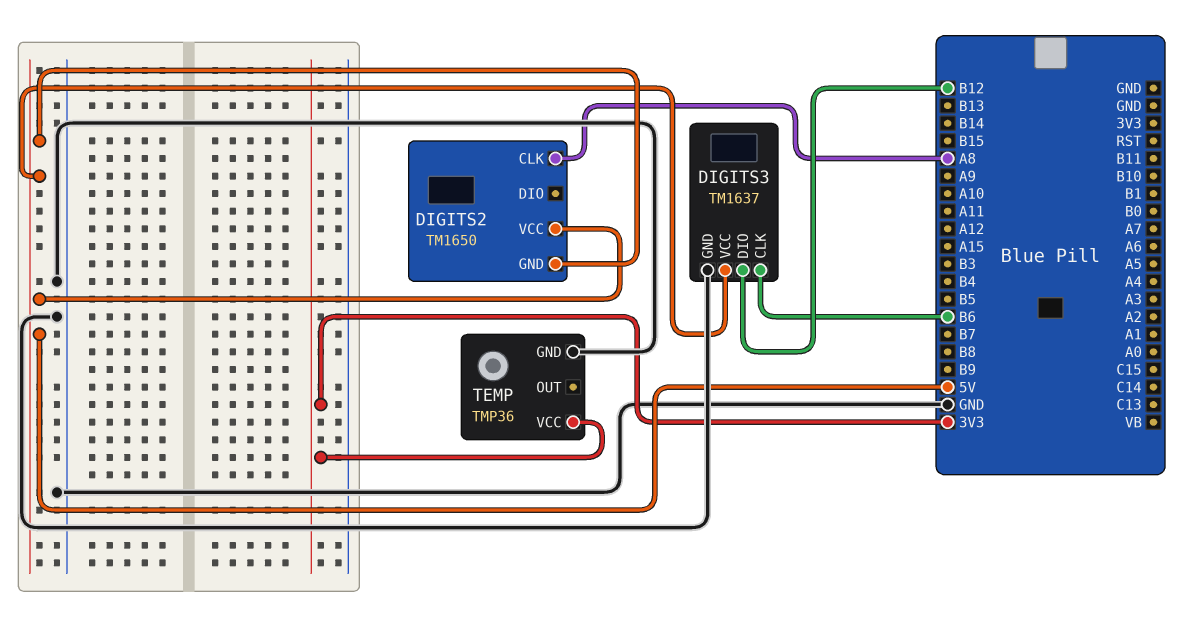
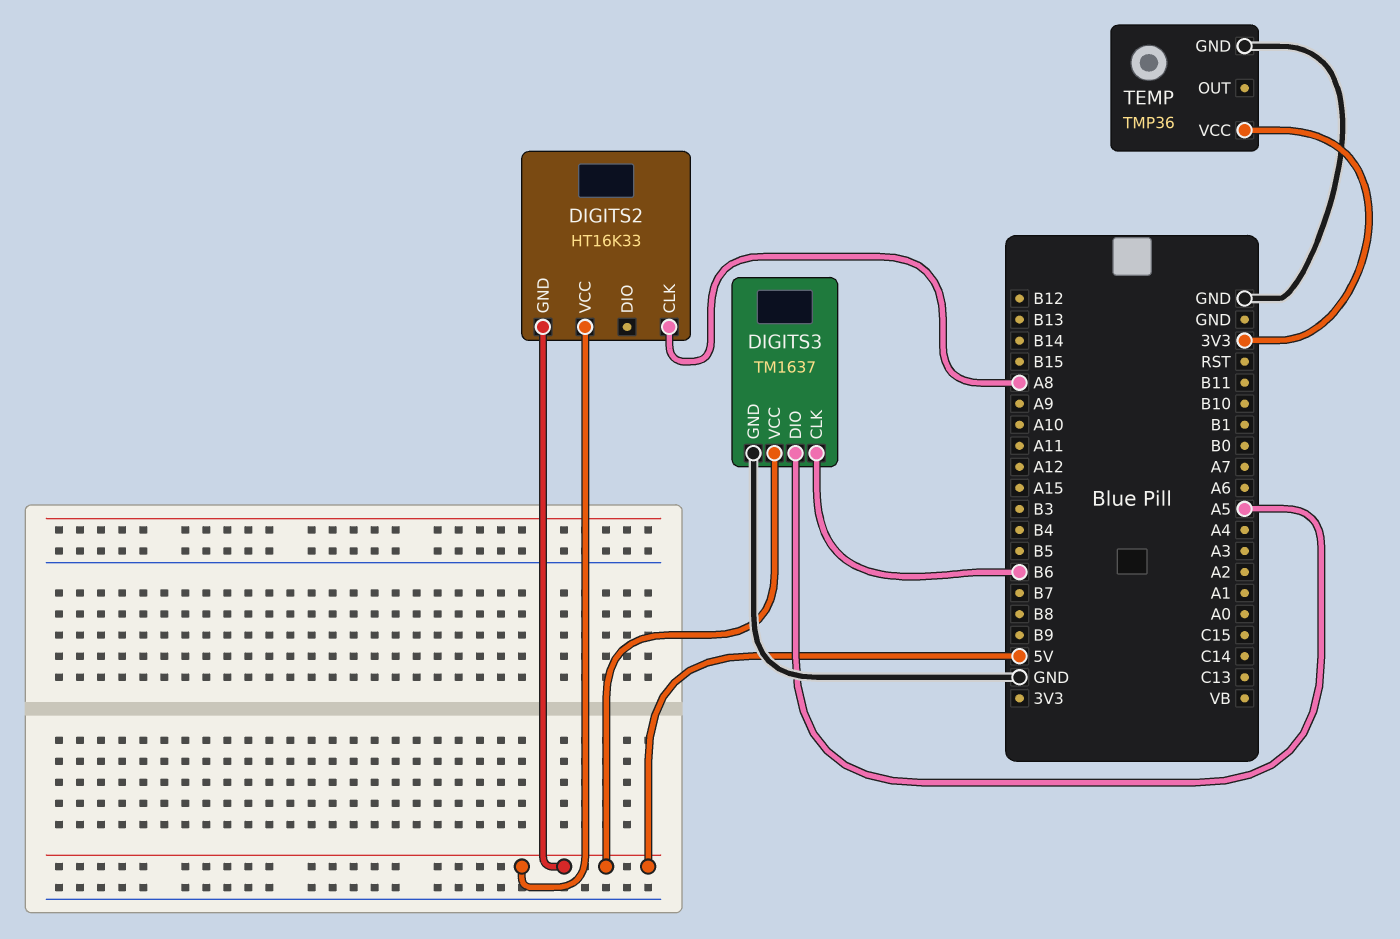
DIGITS2: TM1650 -> HT16K33
DIGITS3 pin DIO: B12 -> A5

